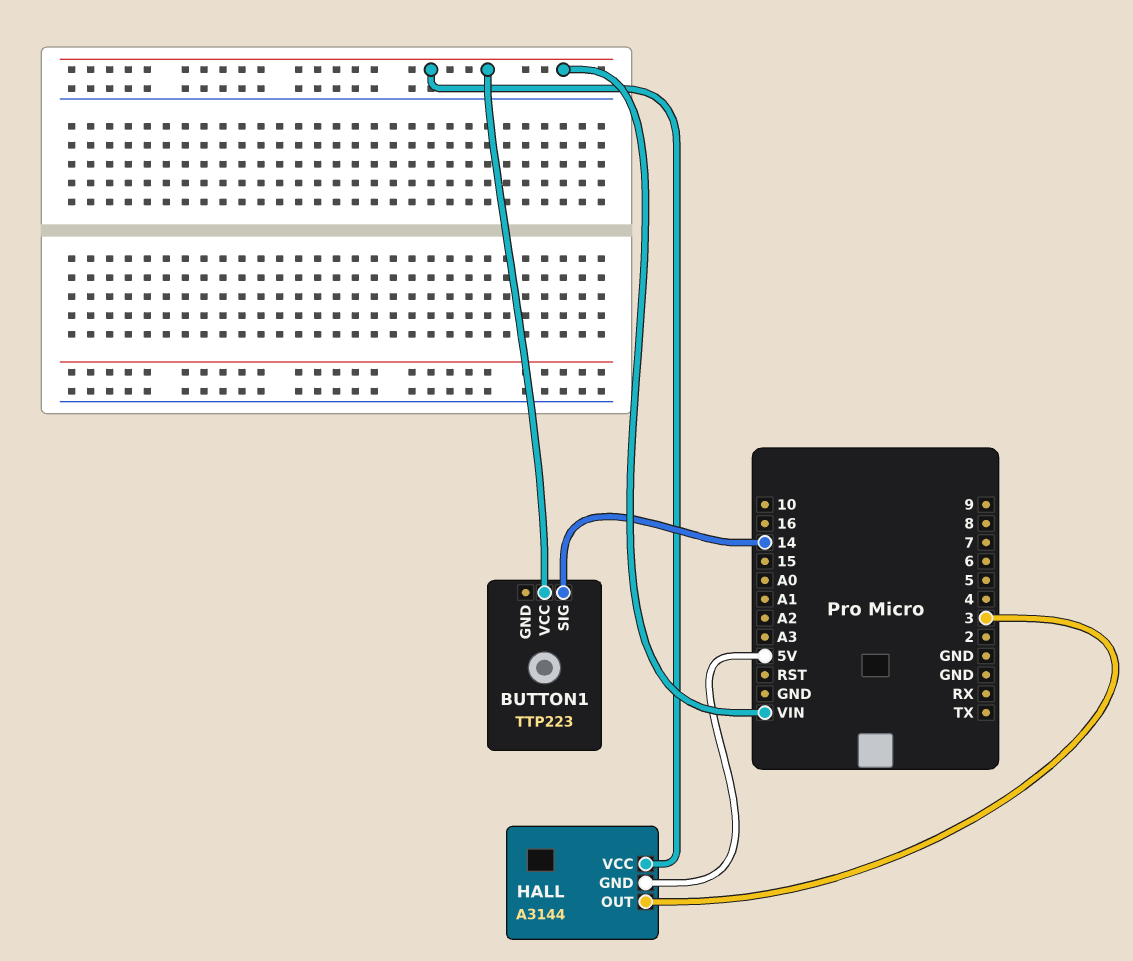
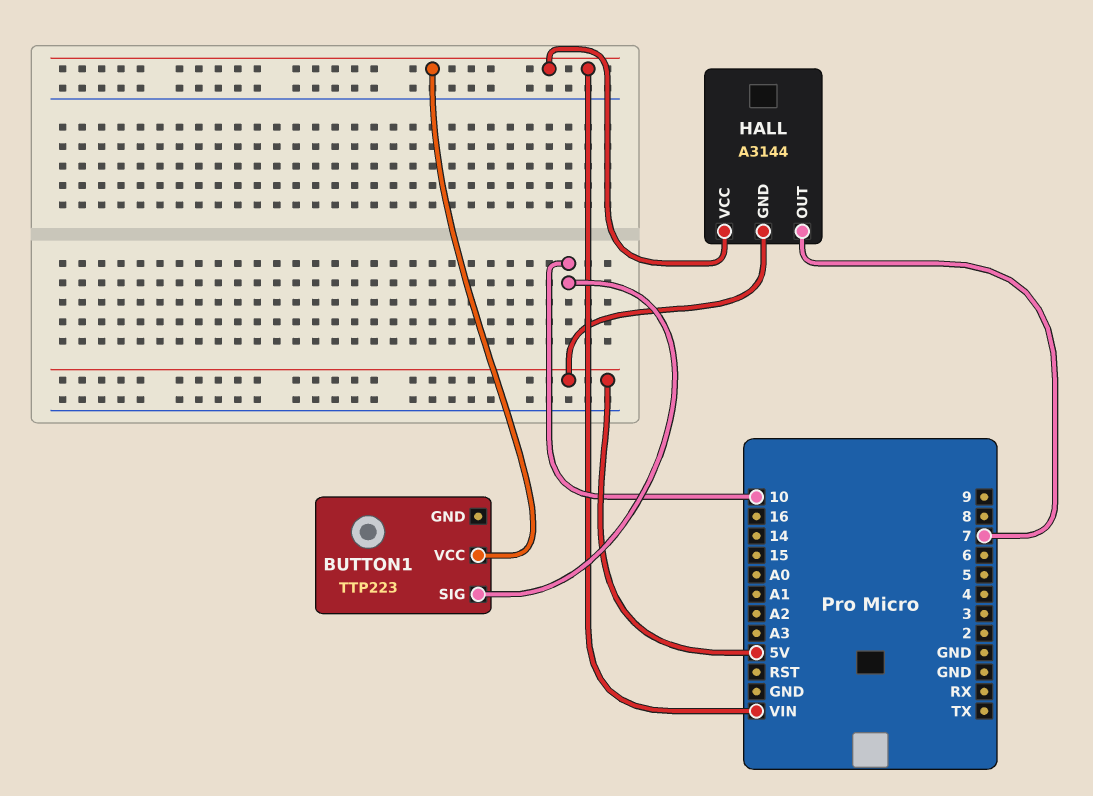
BUTTON1 pin SIG: 14 -> 10
HALL pin OUT: 3 -> 7

